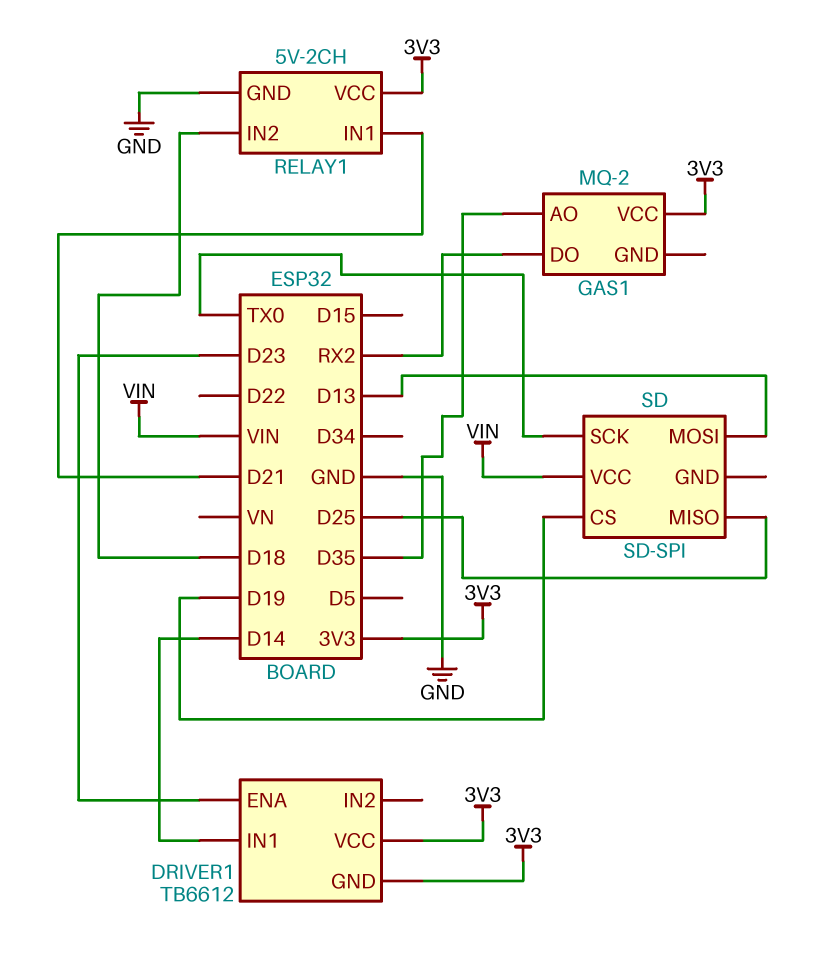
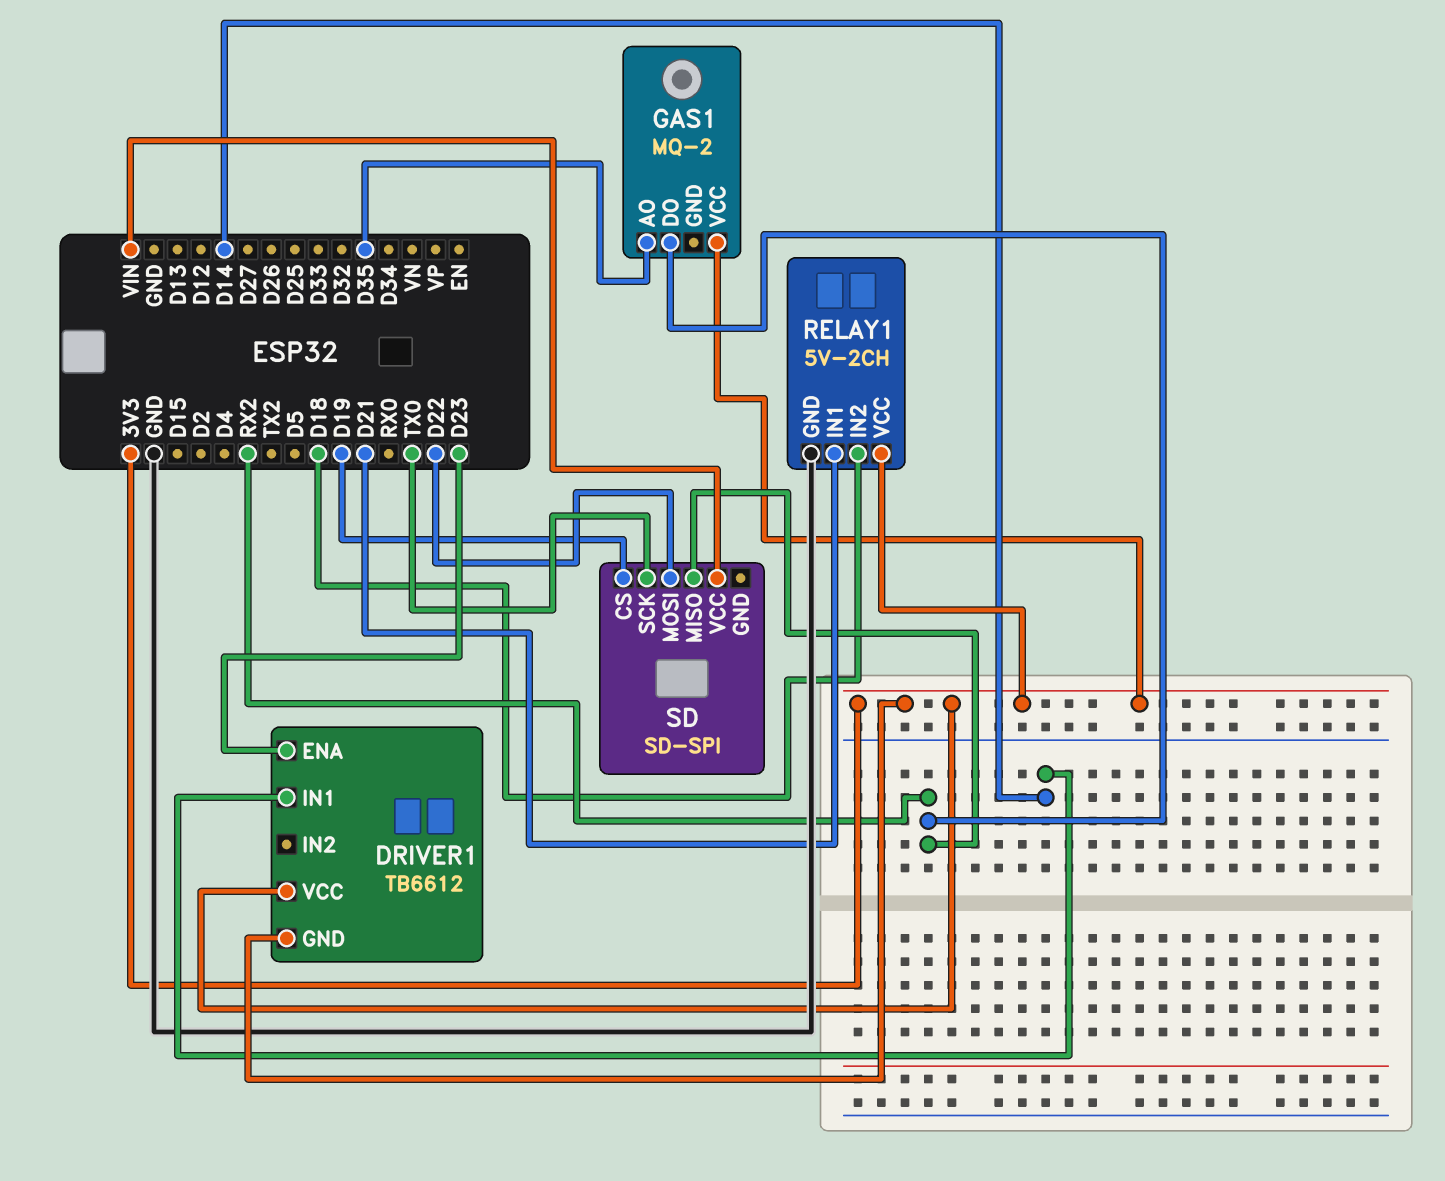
SD pin MISO: D25 -> RX2
SD pin MOSI: D13 -> D22

